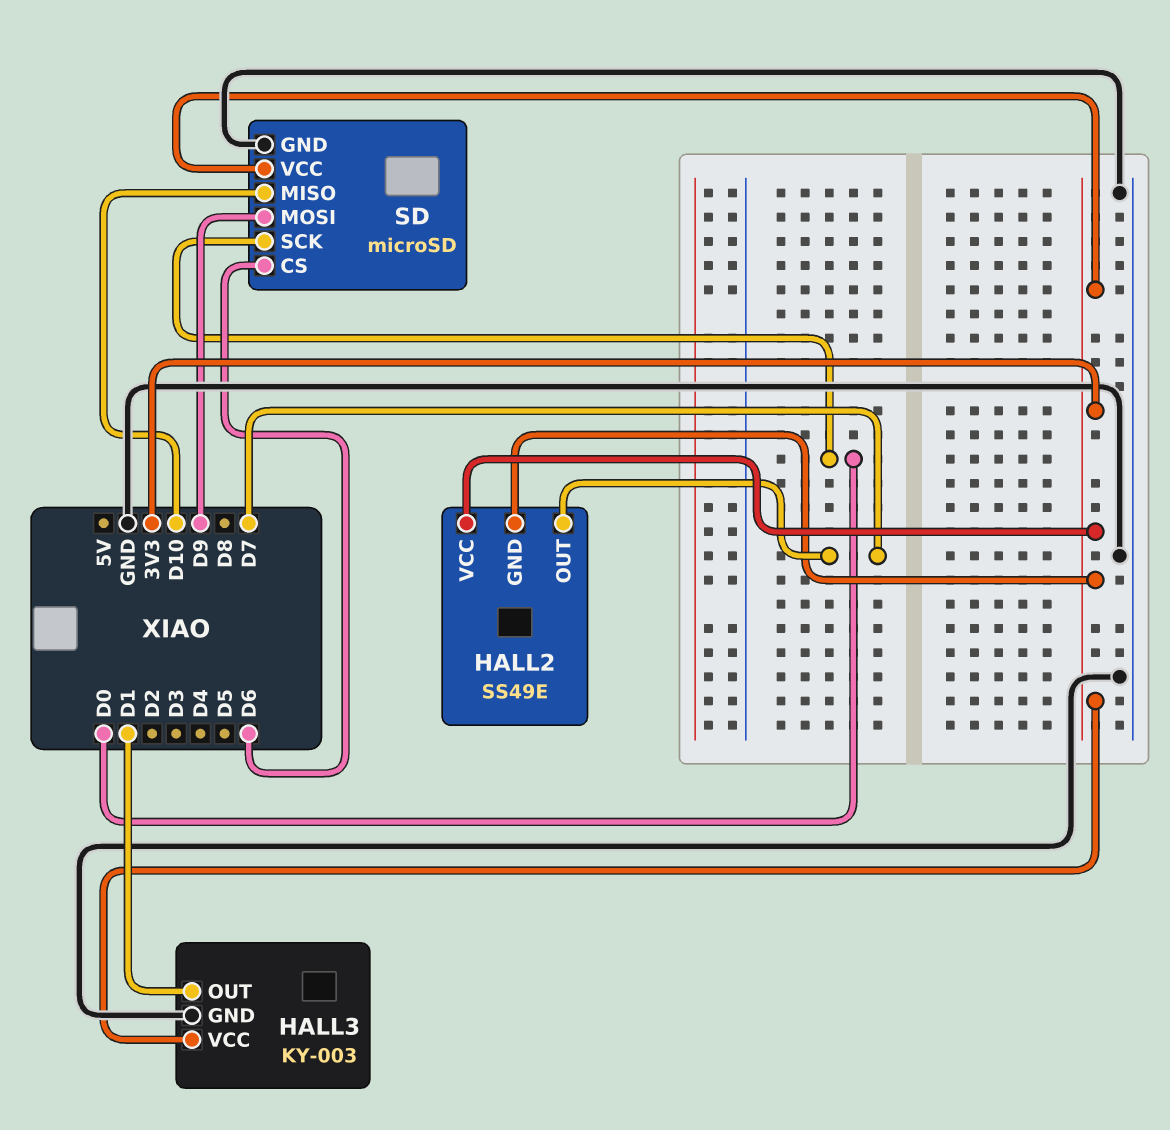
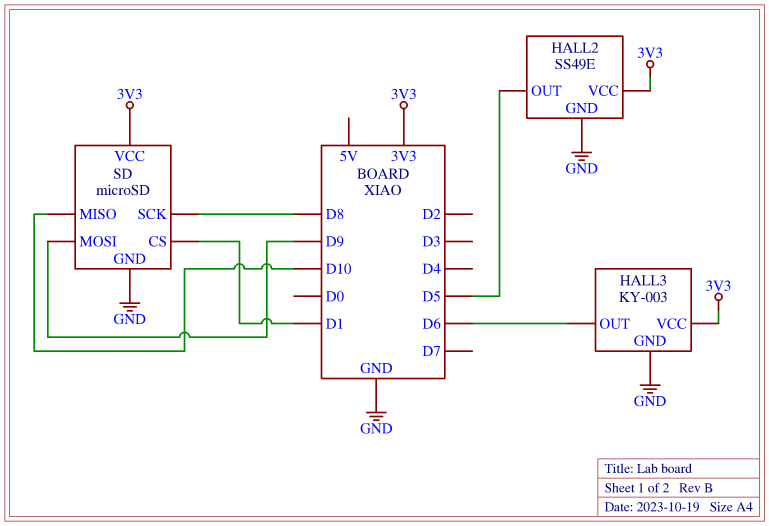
HALL2 pin GND: 3V3 -> GND
HALL2 pin OUT: D7 -> D5
HALL3 pin OUT: D1 -> D6
SD pin CS: D6 -> D1
SD pin SCK: D0 -> D8

